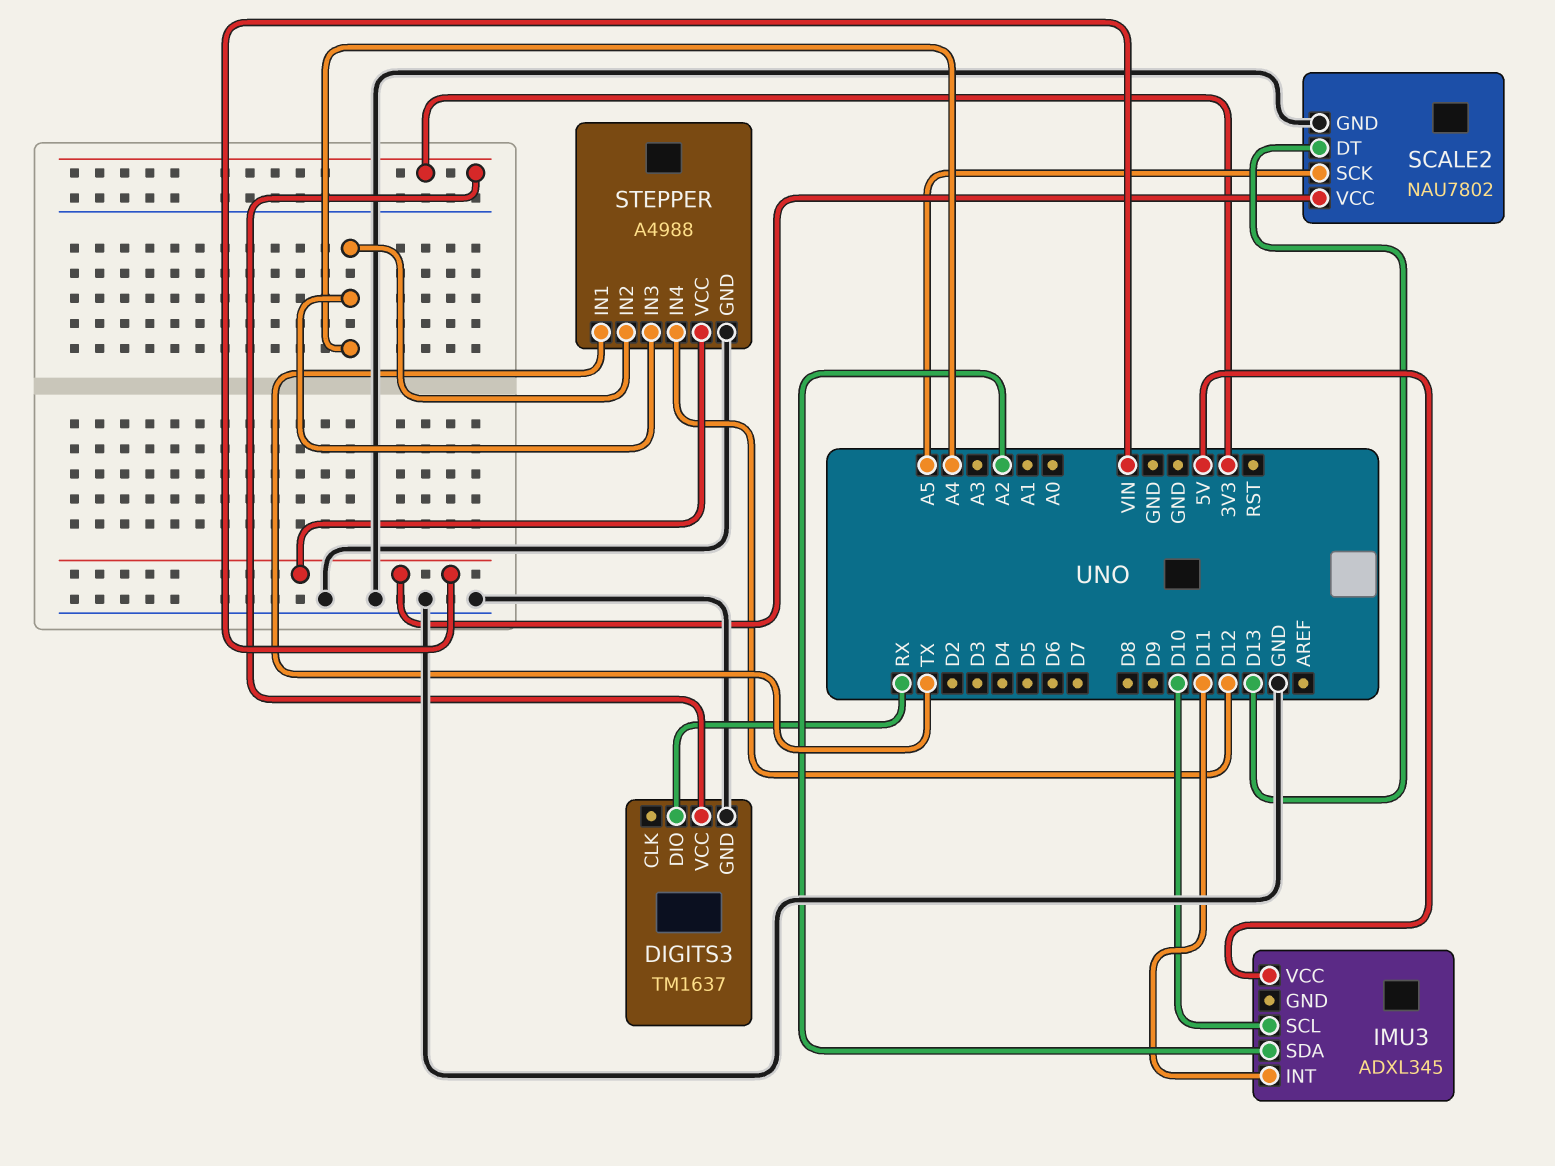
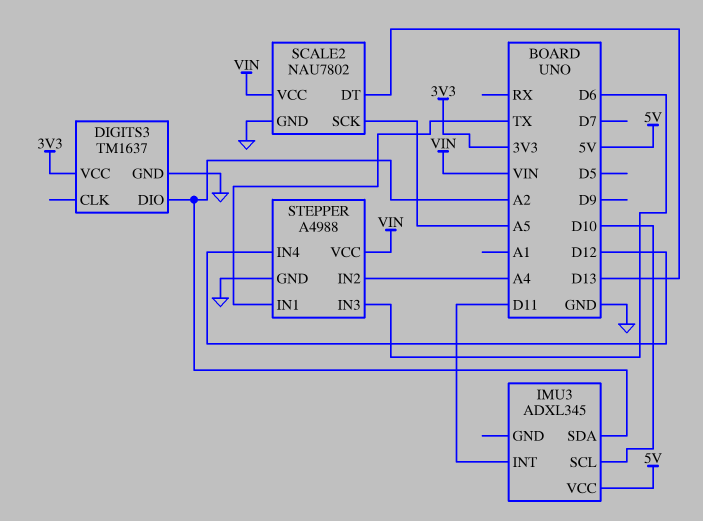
DIGITS3 pin DIO: RX -> A2
STEPPER pin IN3: A4 -> D6

